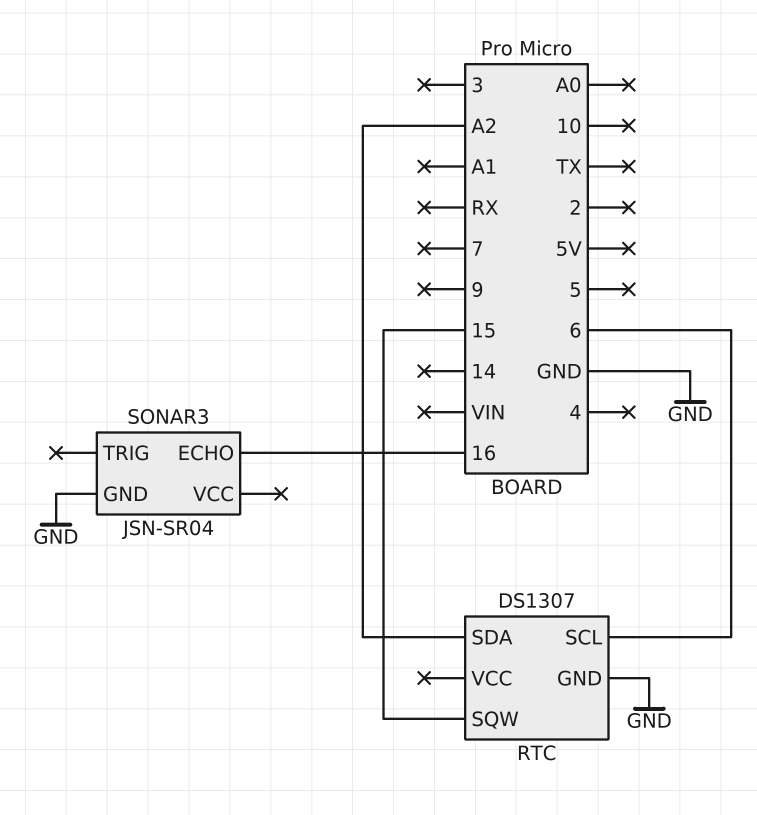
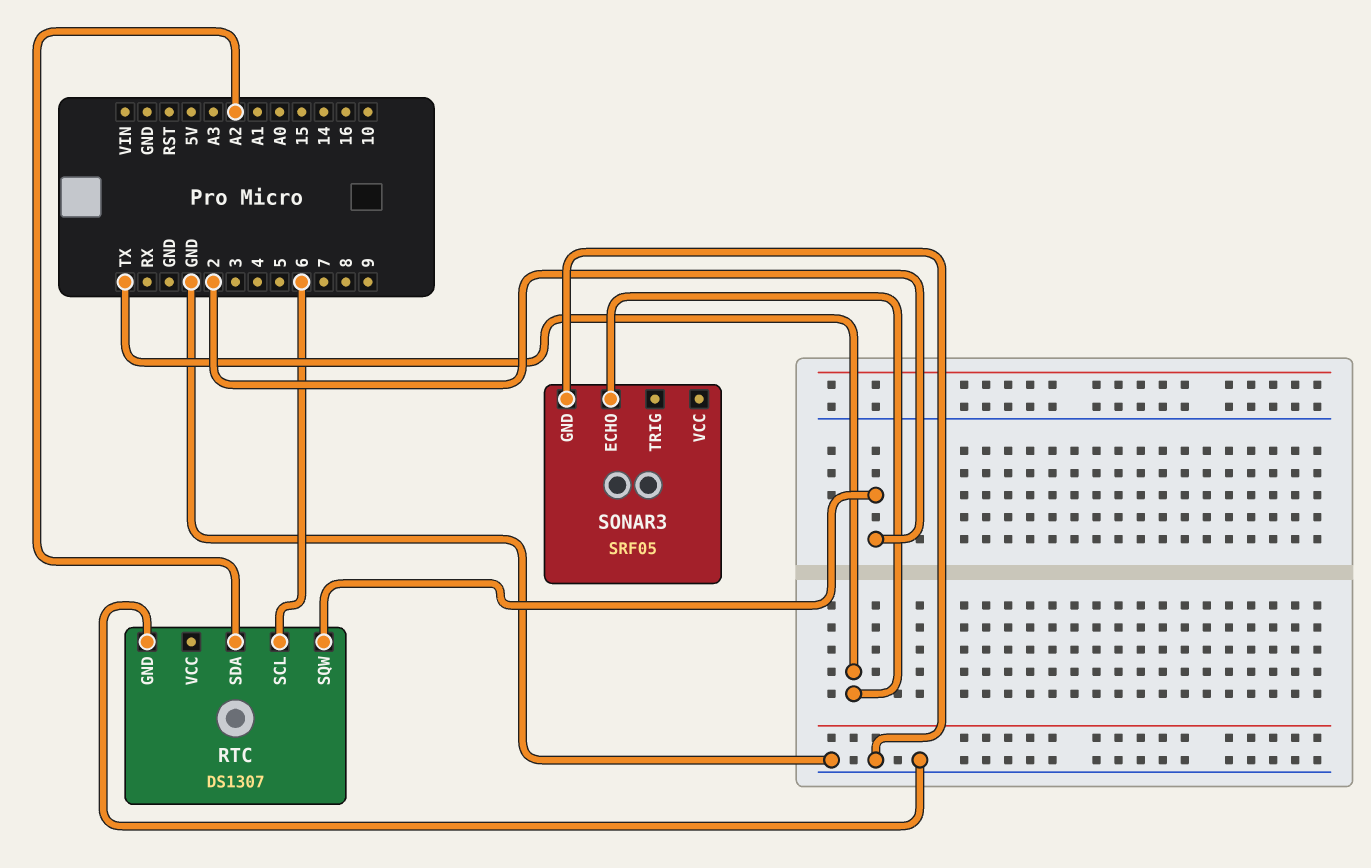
RTC pin SQW: 15 -> 2
SONAR3: JSN-SR04 -> SRF05
SONAR3 pin ECHO: 16 -> TX

